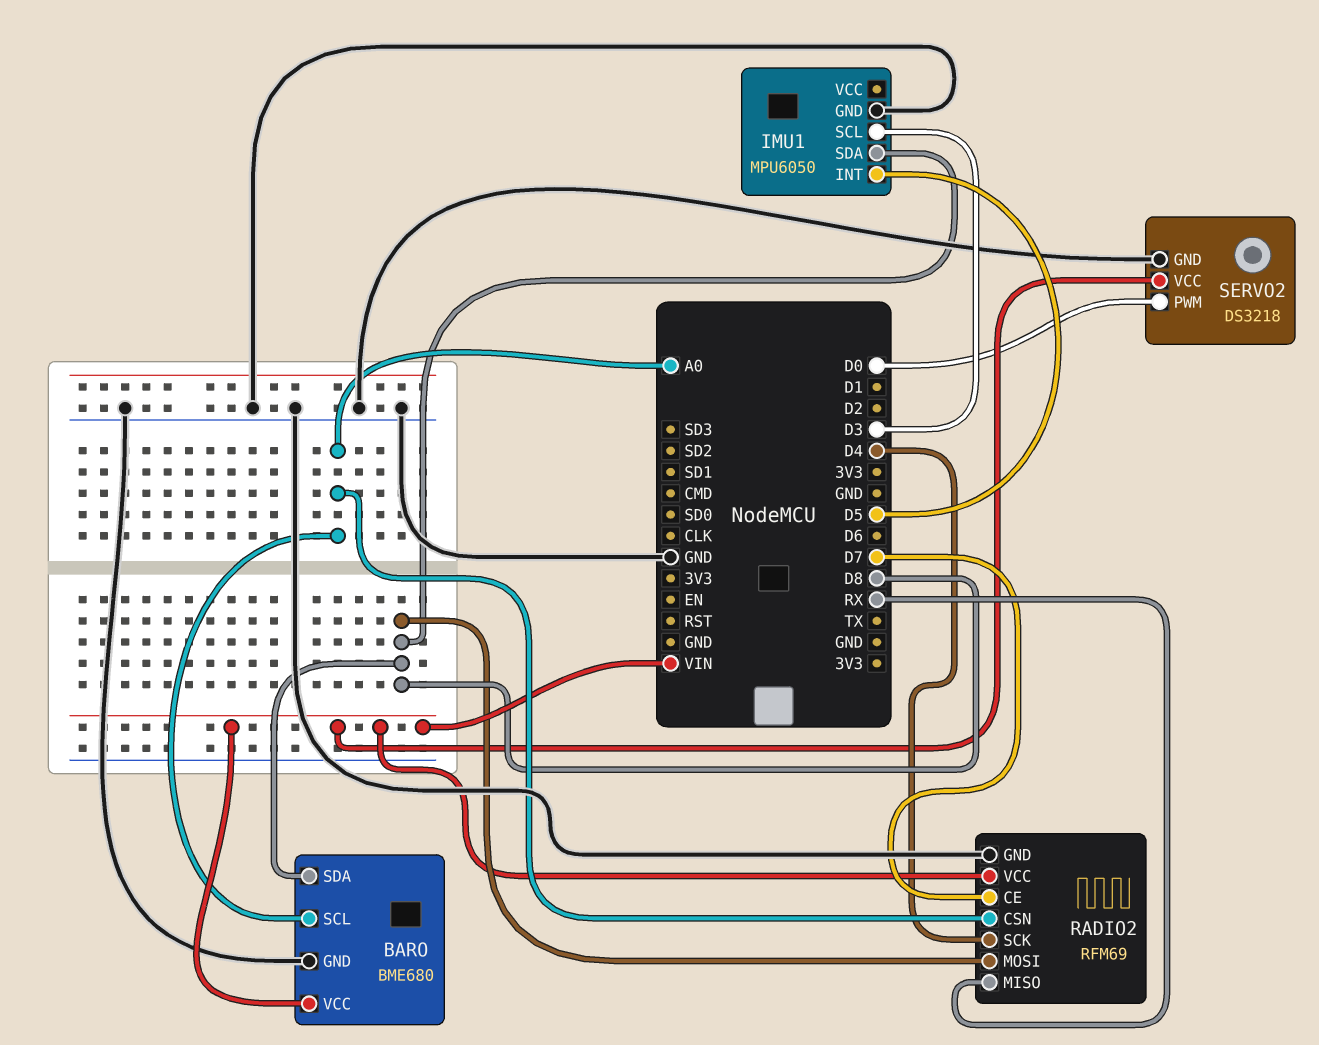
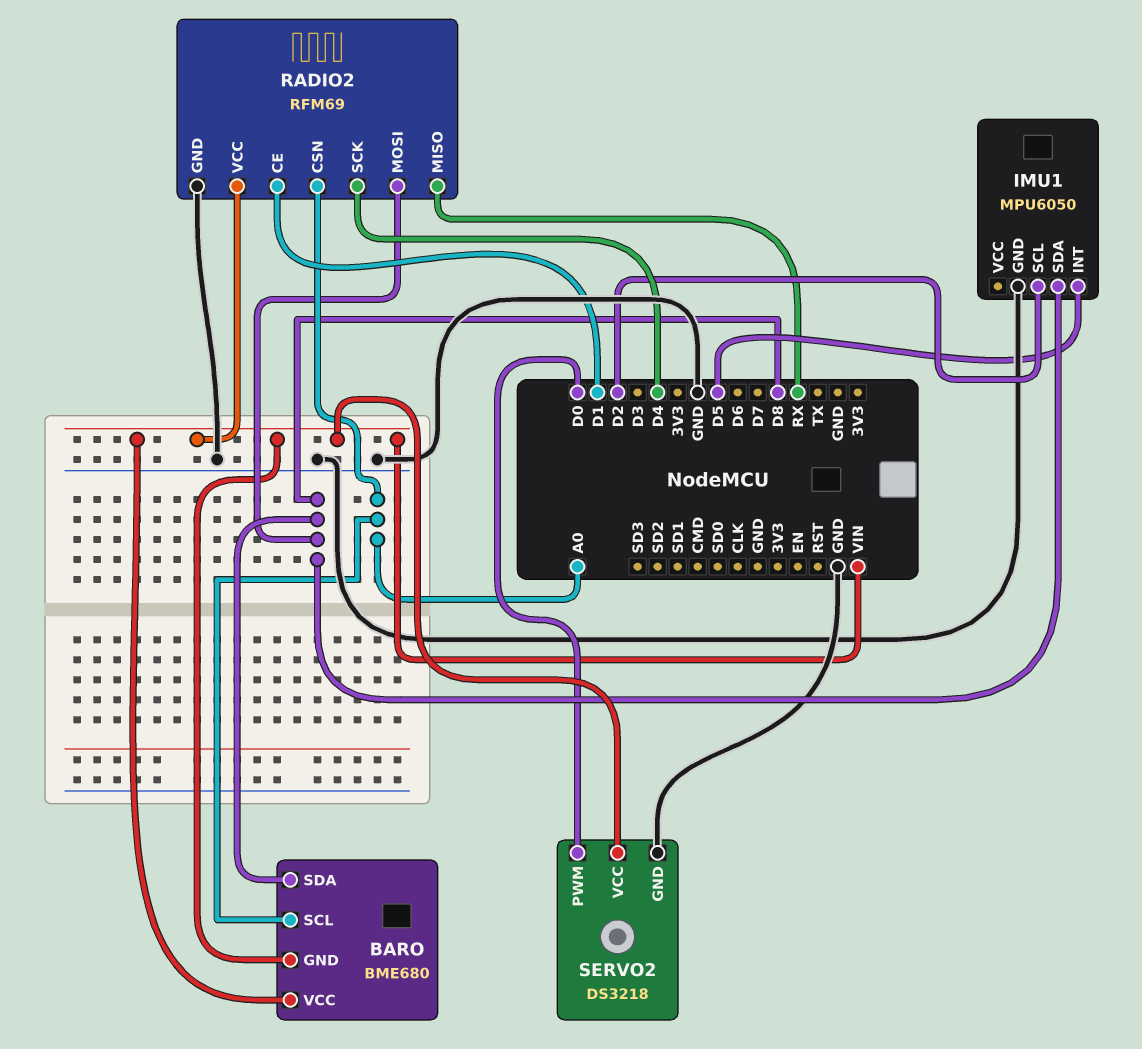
BARO pin GND: GND -> VIN
IMU1 pin SCL: D3 -> D2
RADIO2 pin CE: D7 -> D1

